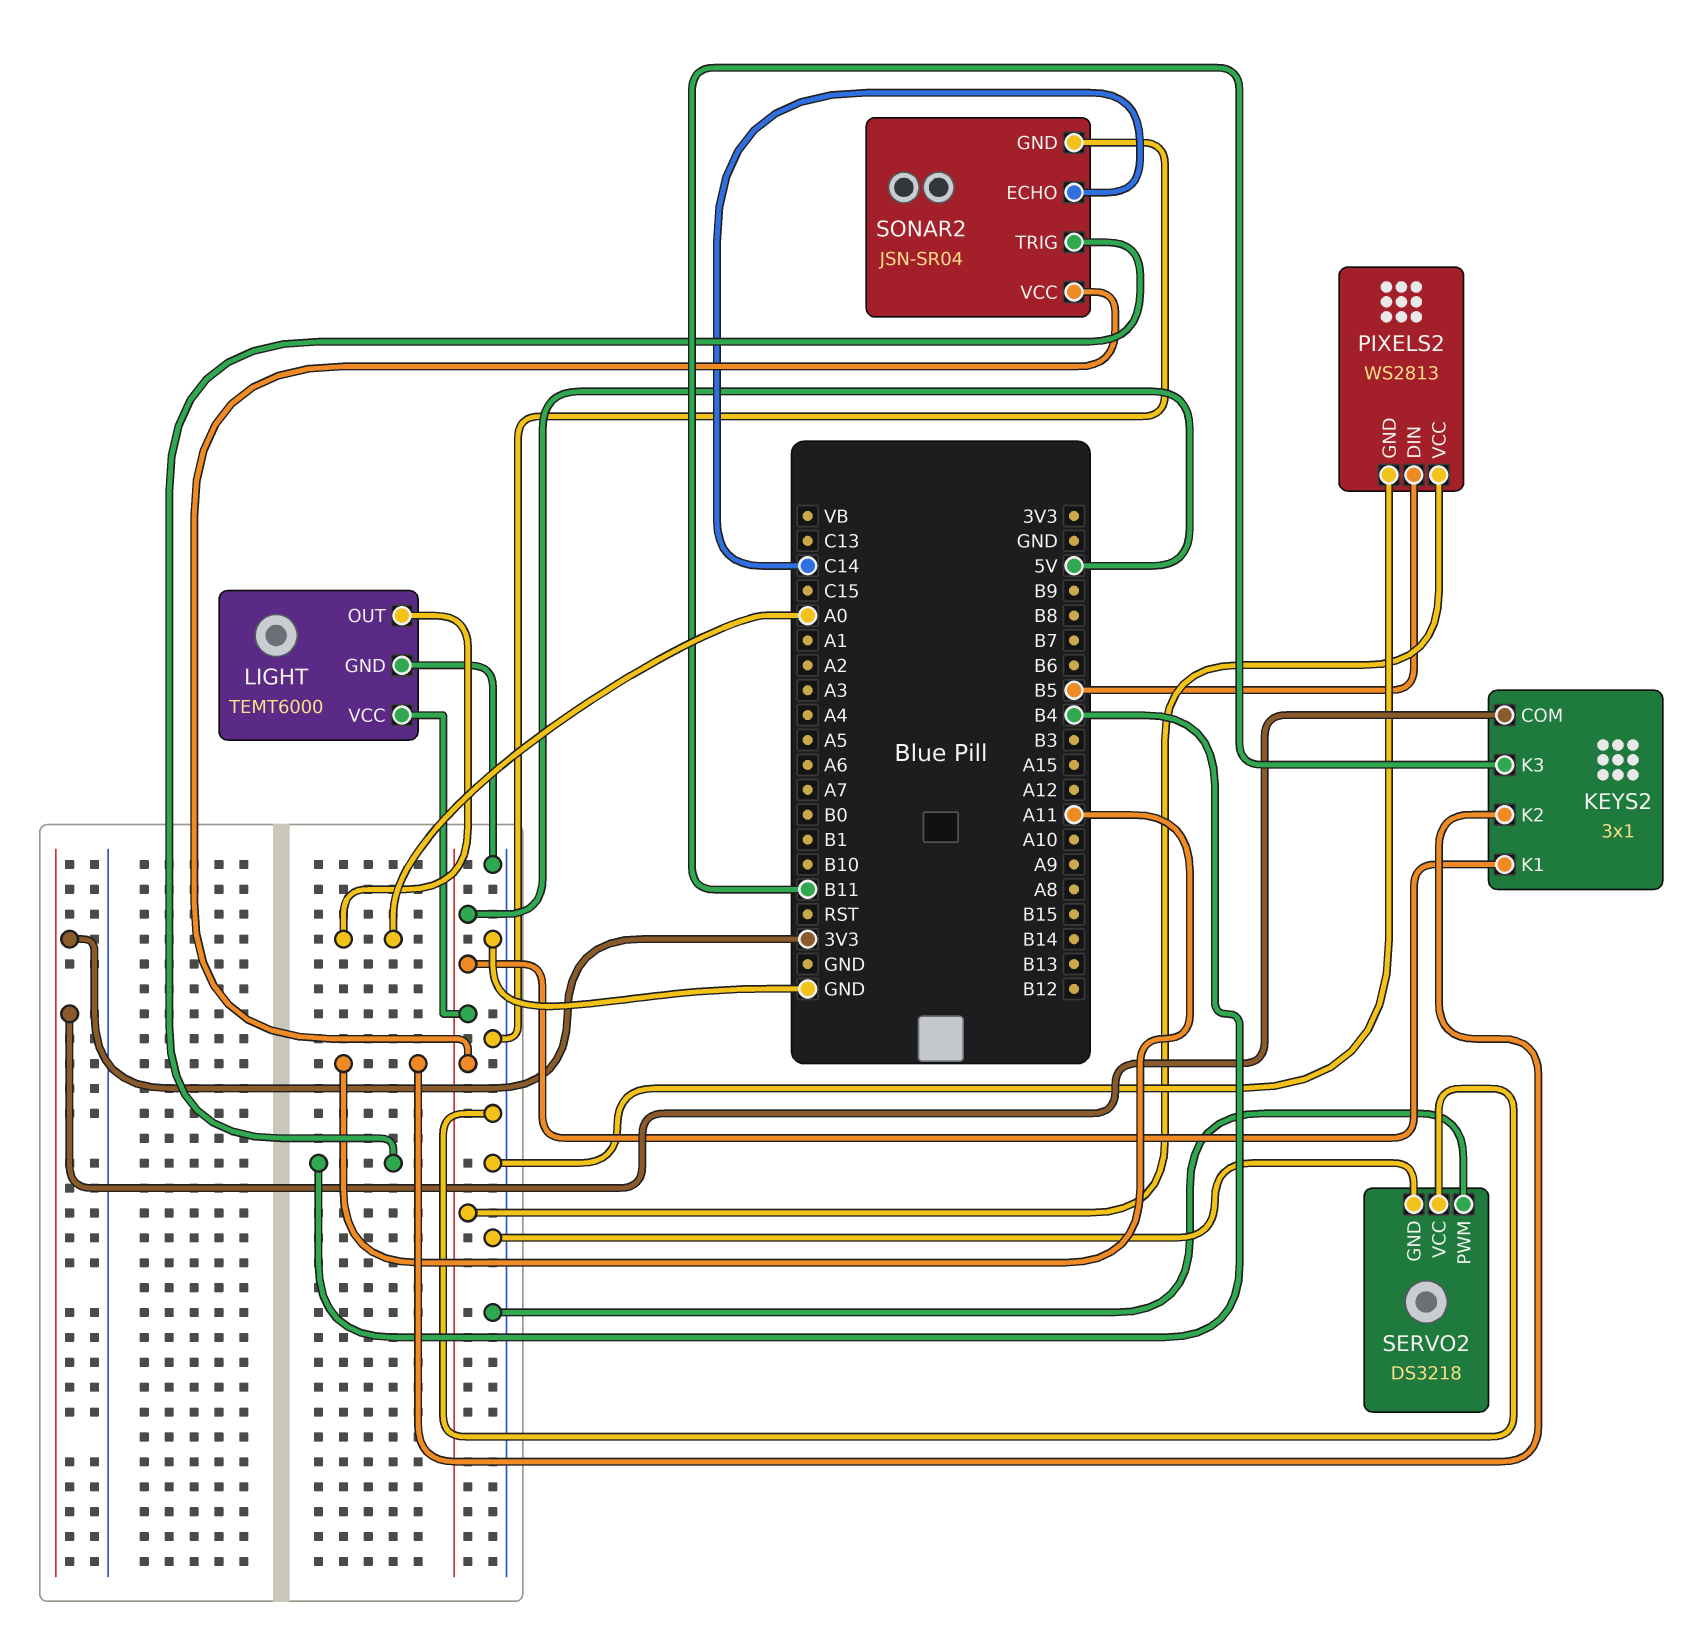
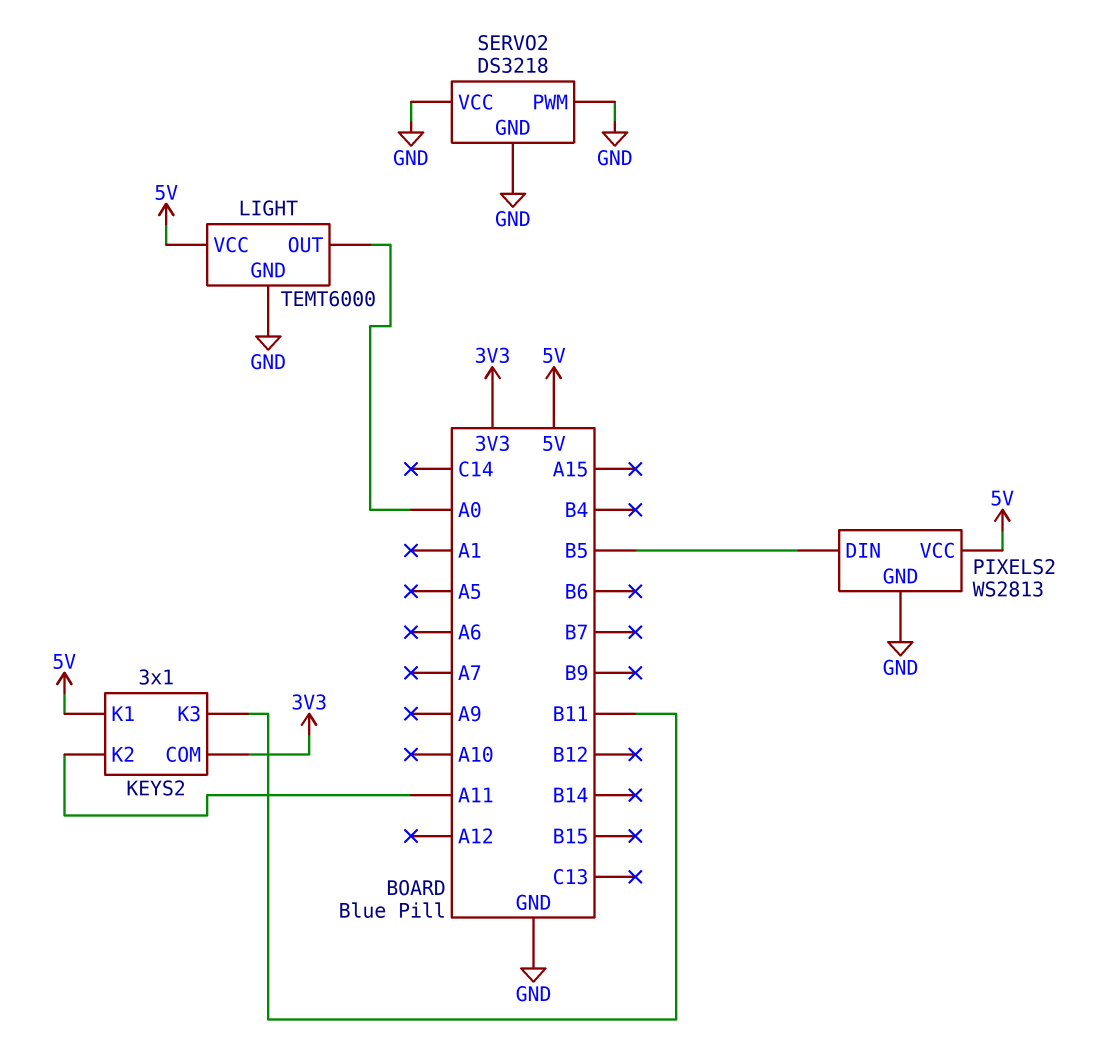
SONAR2: JSN-SR04 -> none
SONAR2 pin ECHO: C14 -> none
SONAR2 pin GND: GND -> none
SONAR2 pin TRIG: B4 -> none
SONAR2 pin VCC: 5V -> none

